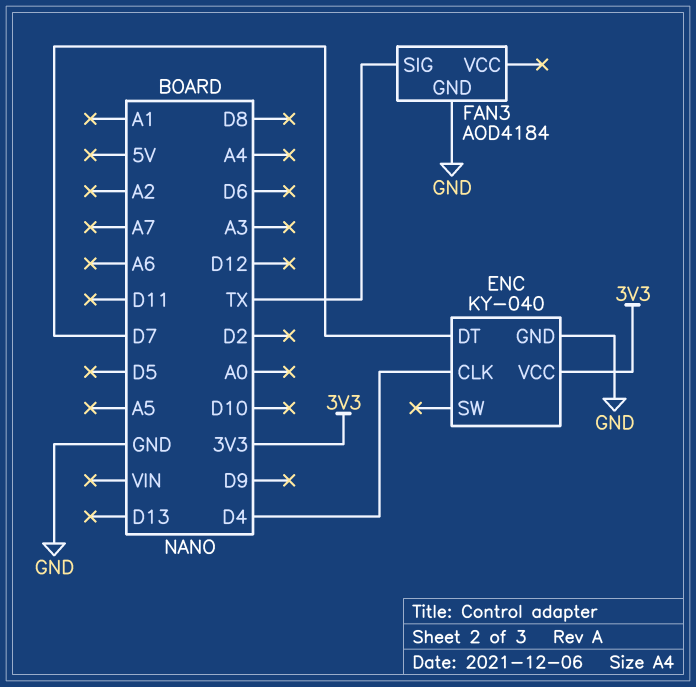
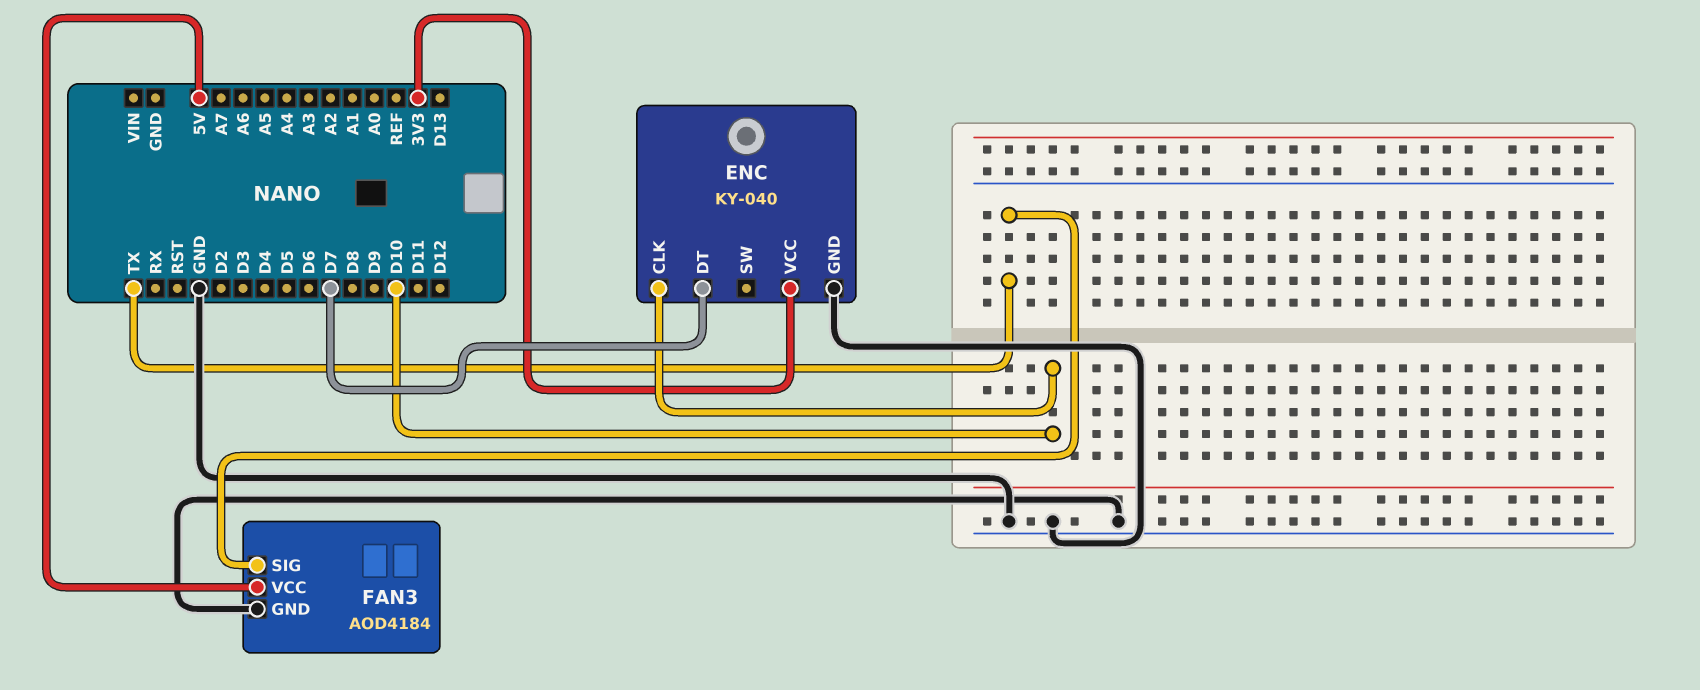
ENC pin CLK: D4 -> D10
FAN3 pin VCC: none -> 5V

